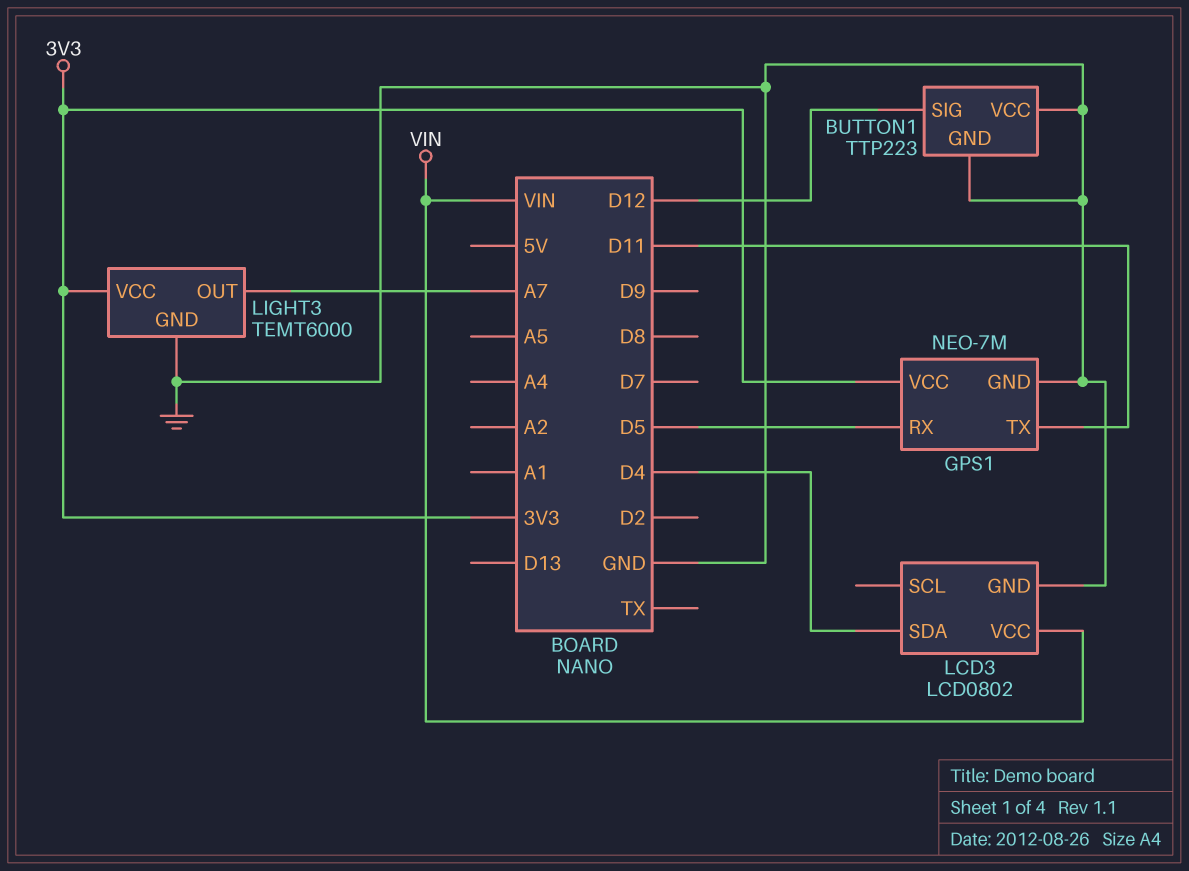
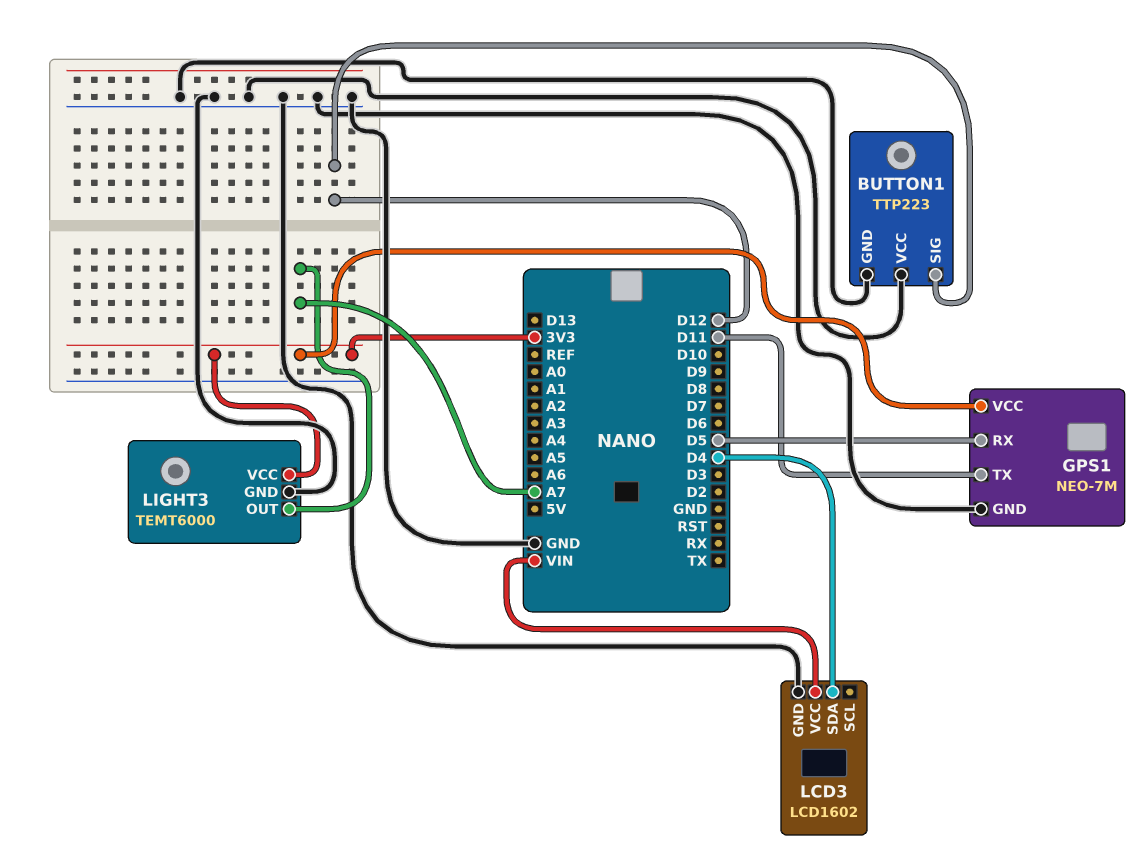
LCD3: LCD0802 -> LCD1602

